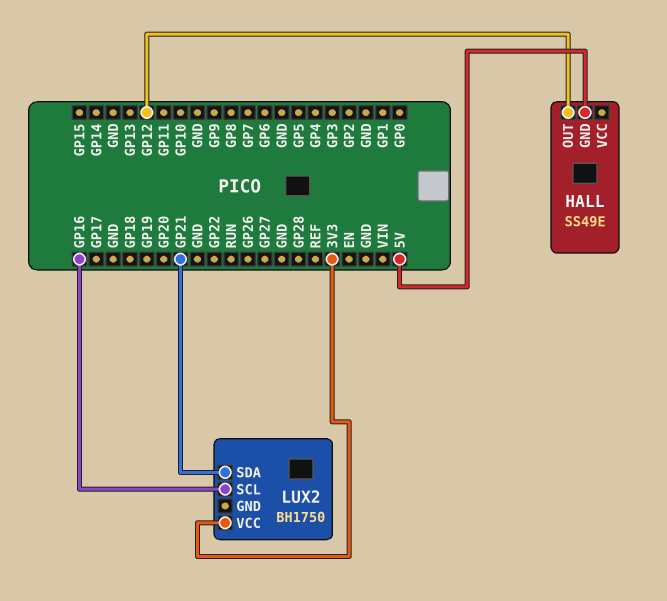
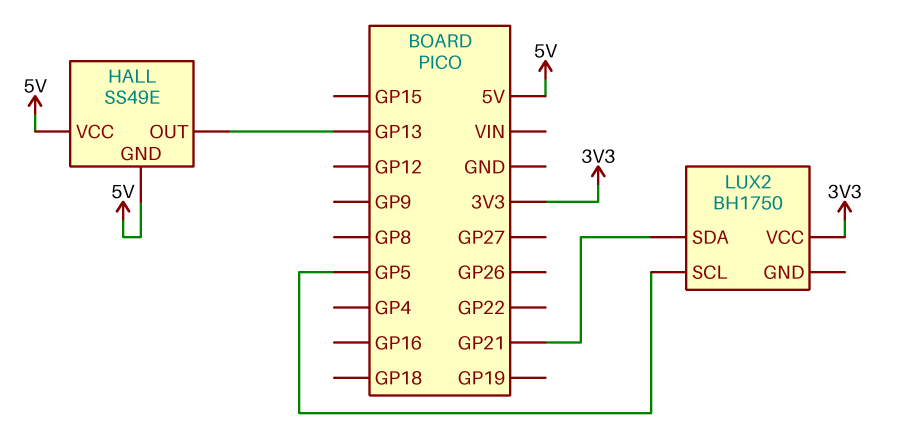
HALL pin OUT: GP12 -> GP13
HALL pin VCC: none -> 5V
LUX2 pin SCL: GP16 -> GP5

